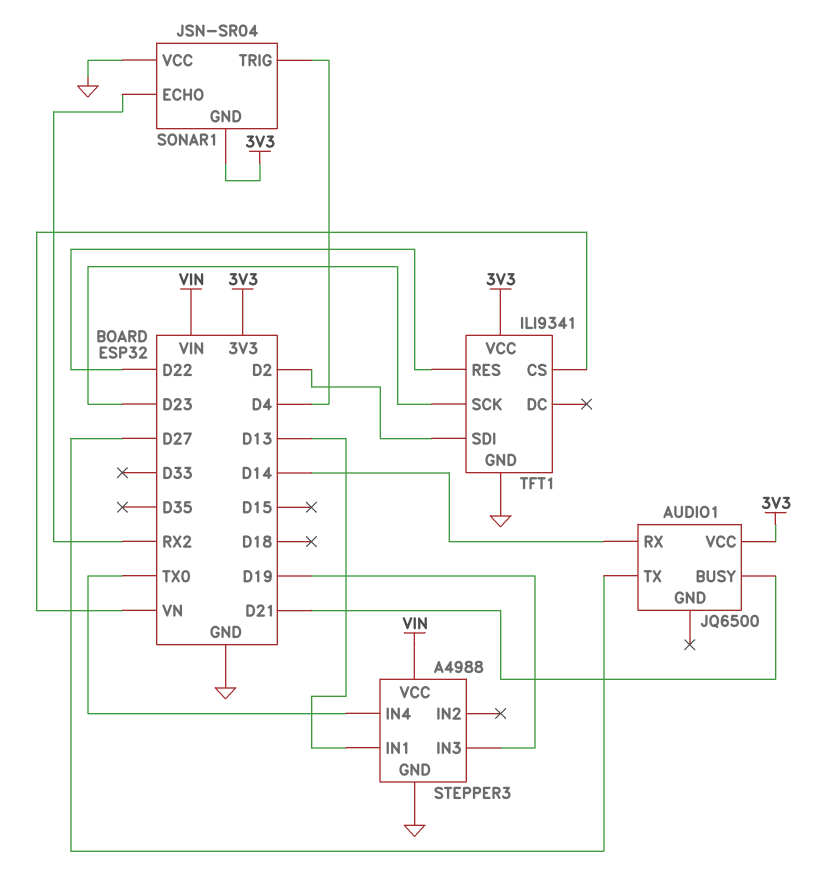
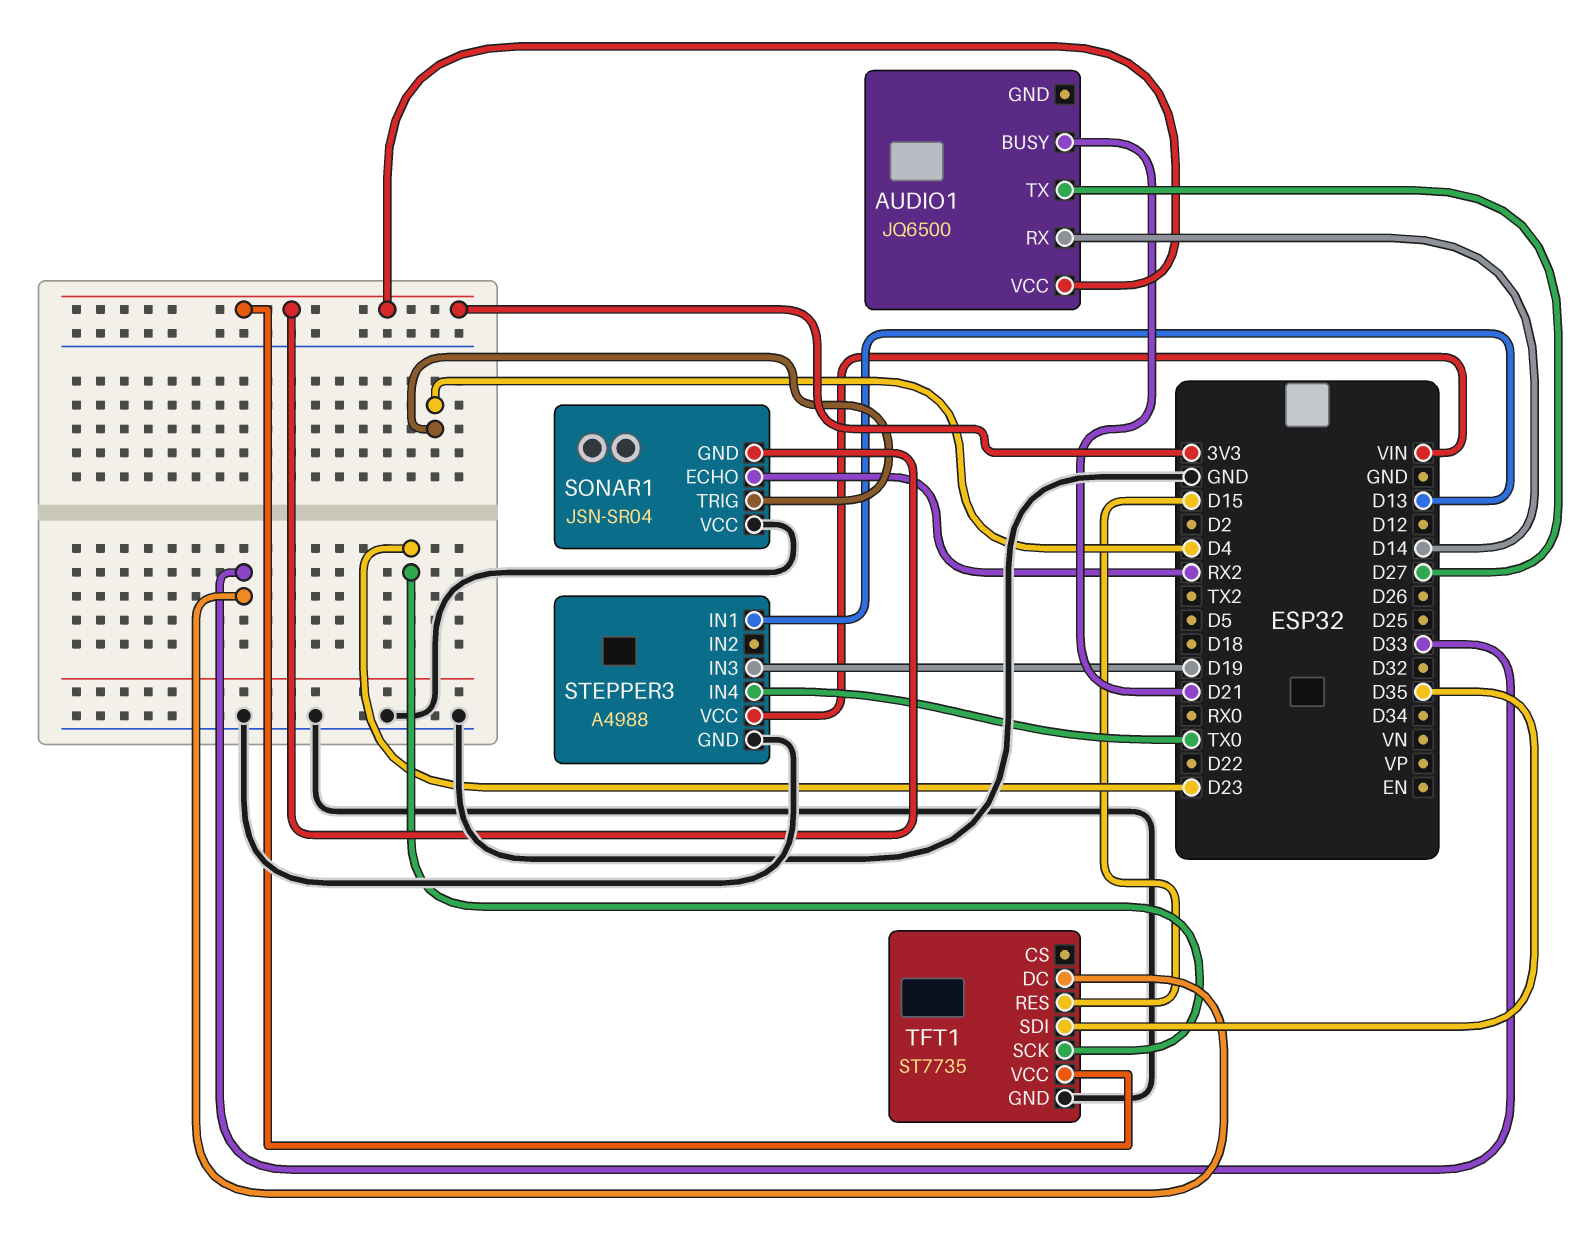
TFT1: ILI9341 -> ST7735
TFT1 pin CS: VN -> none
TFT1 pin DC: none -> D33
TFT1 pin RES: D22 -> D15
TFT1 pin SDI: D2 -> D35

